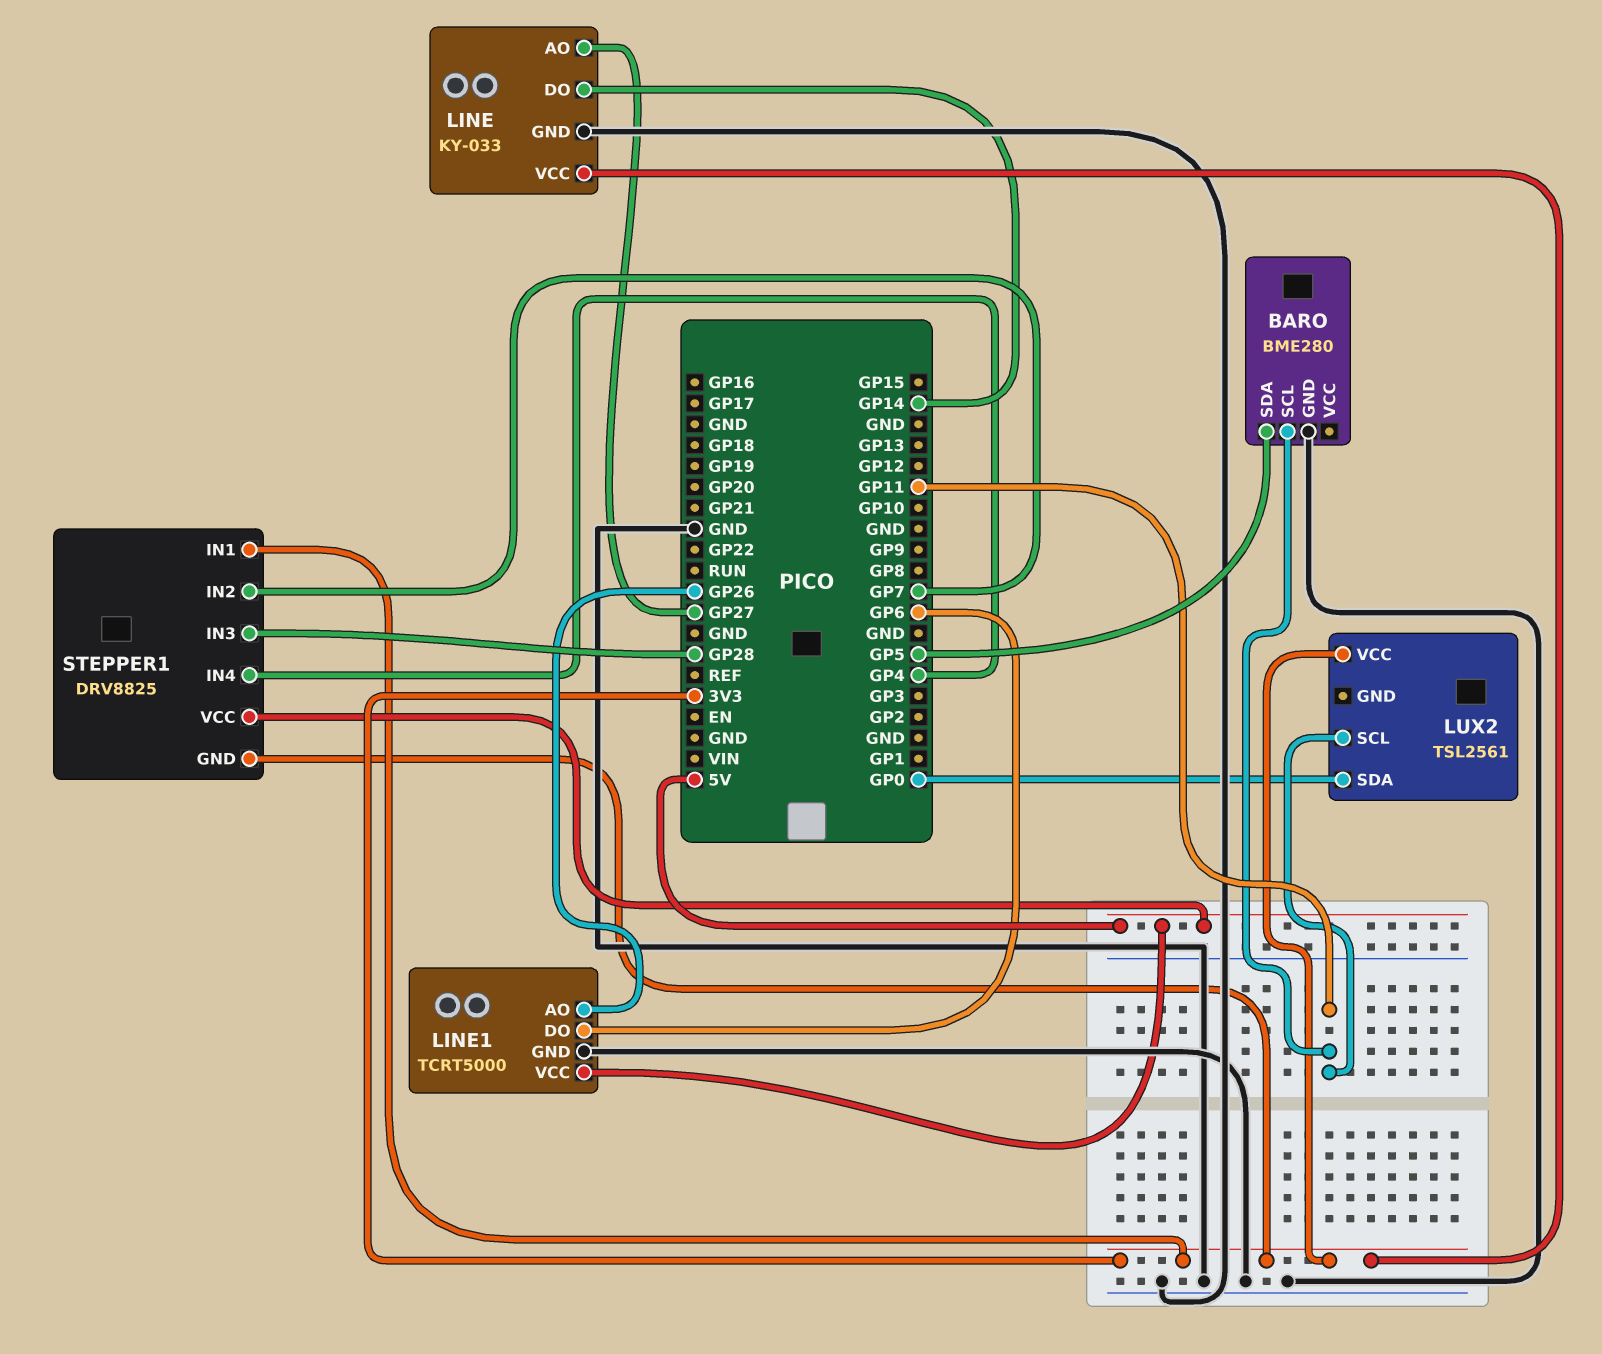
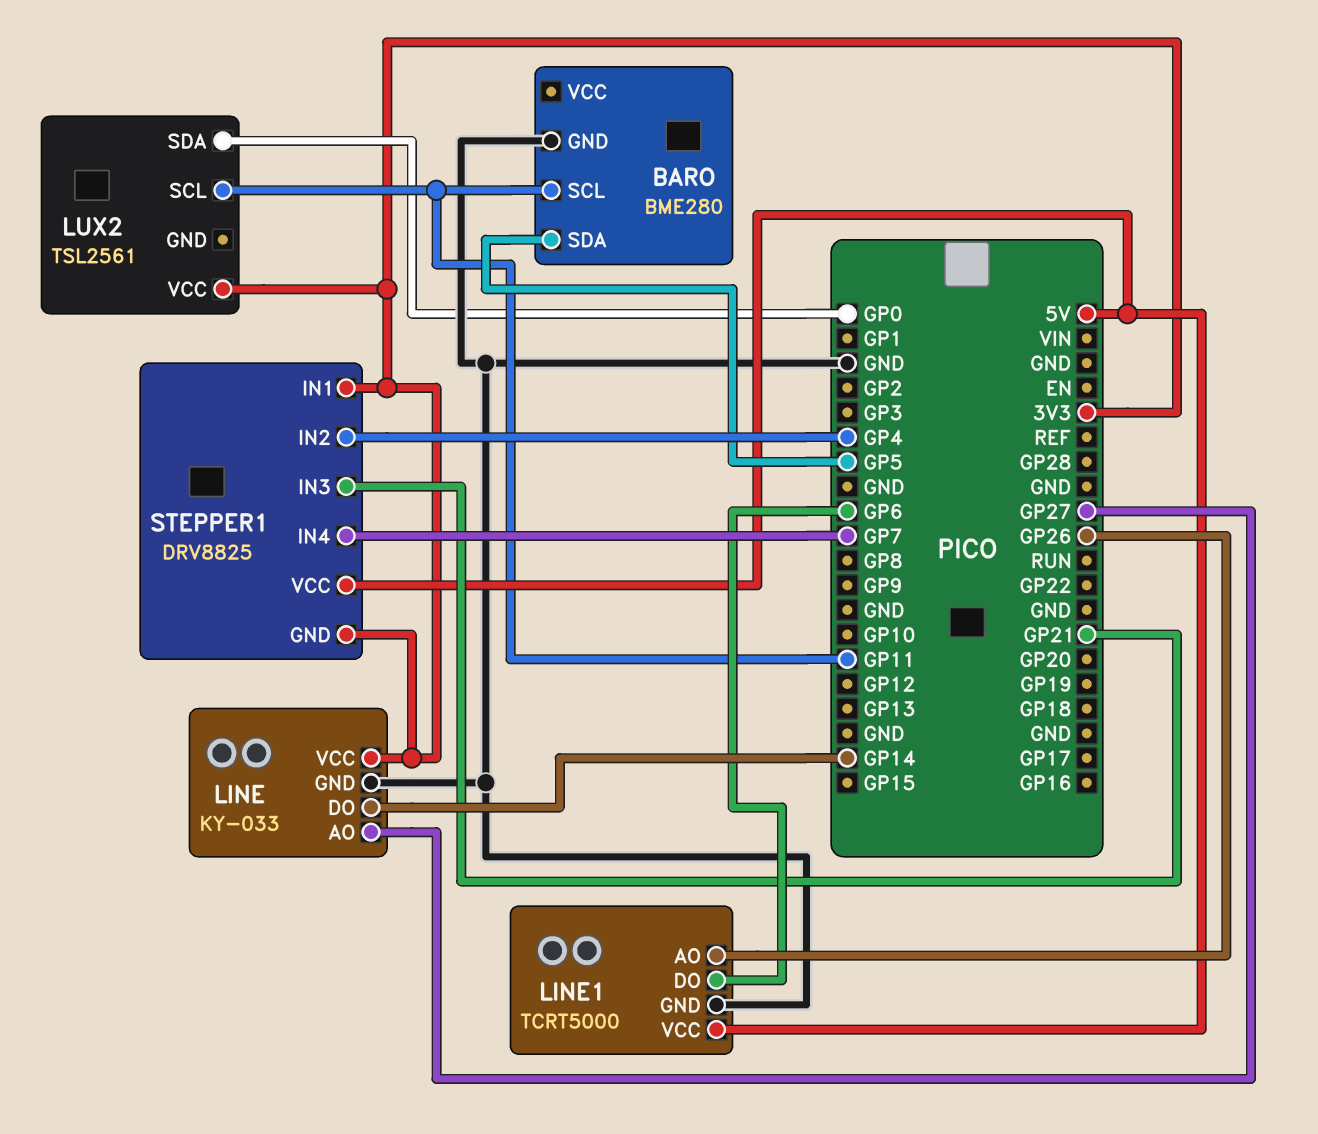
STEPPER1 pin IN2: GP7 -> GP4
STEPPER1 pin IN3: GP28 -> GP21
STEPPER1 pin IN4: GP4 -> GP7

